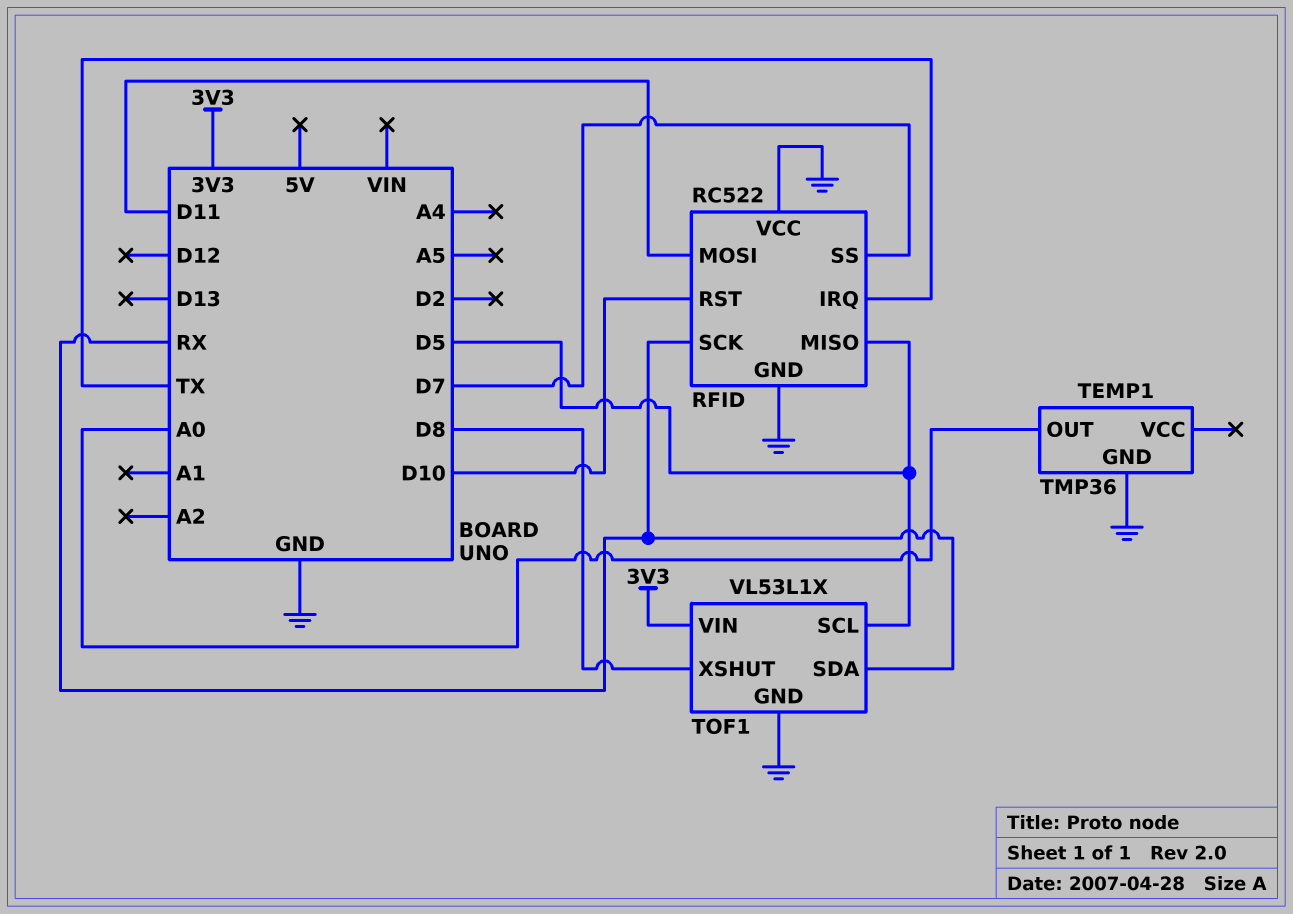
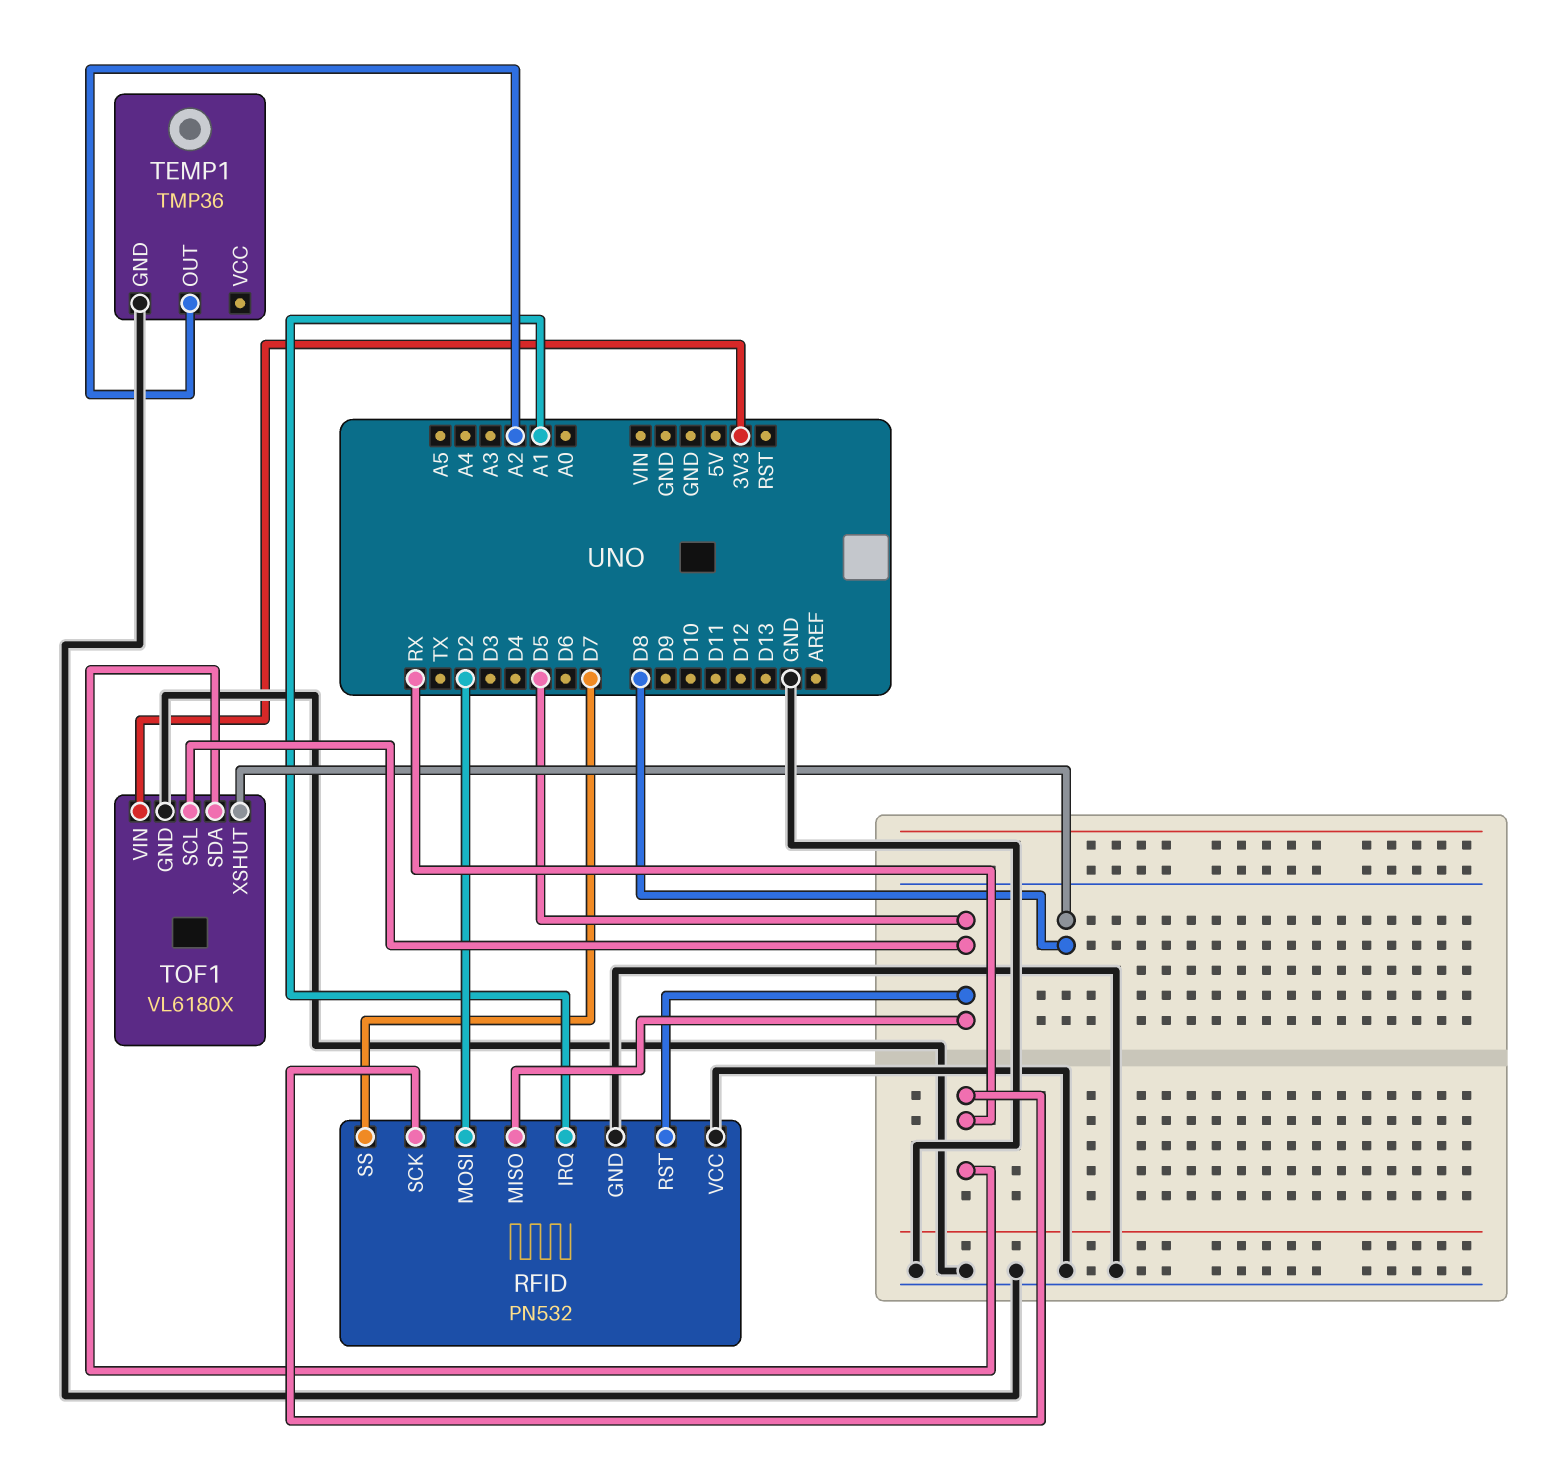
RFID: RC522 -> PN532
RFID pin IRQ: TX -> A1
RFID pin MOSI: D11 -> D2
RFID pin RST: D10 -> D5
TEMP1 pin OUT: A0 -> A2
TOF1: VL53L1X -> VL6180X

